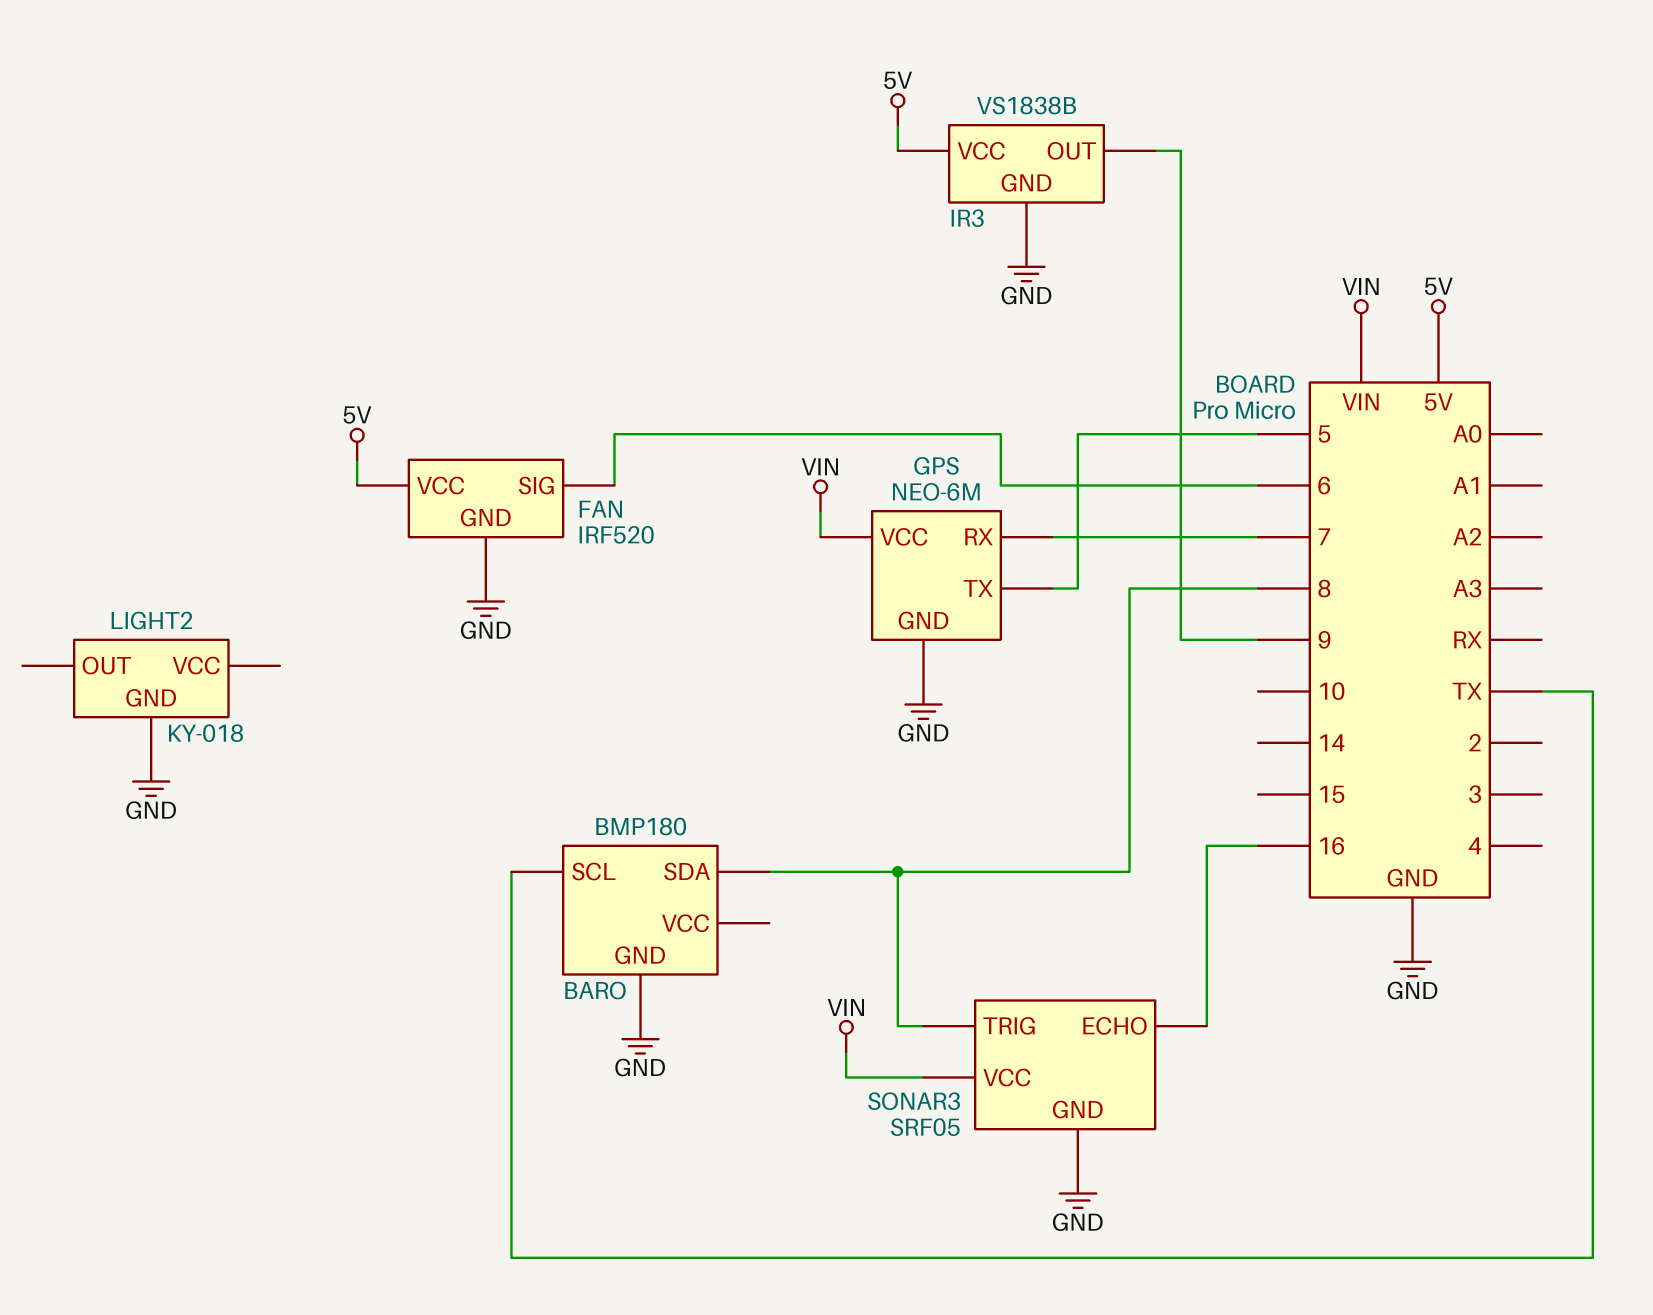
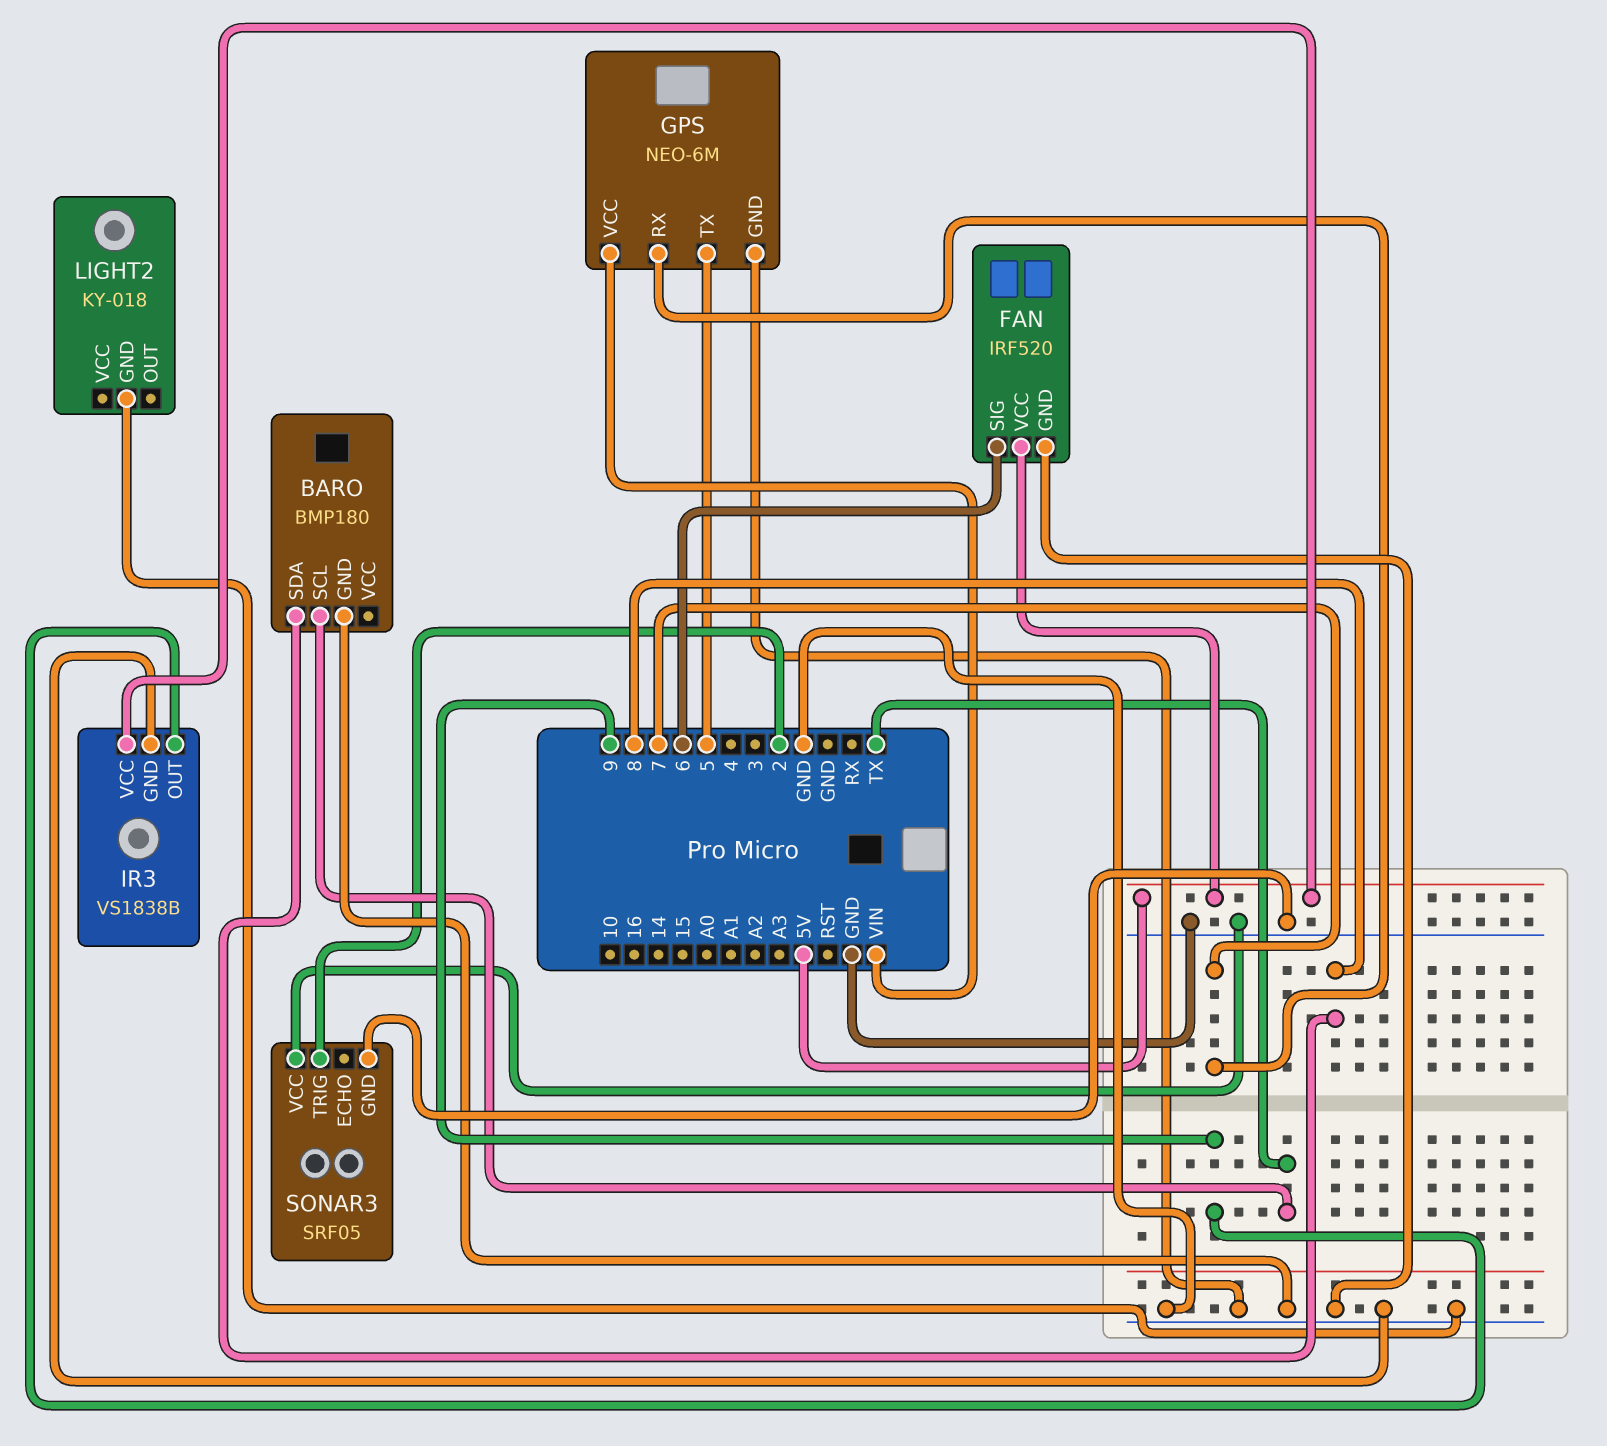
SONAR3 pin ECHO: 16 -> none
SONAR3 pin TRIG: 8 -> 2
SONAR3 pin VCC: VIN -> GND

